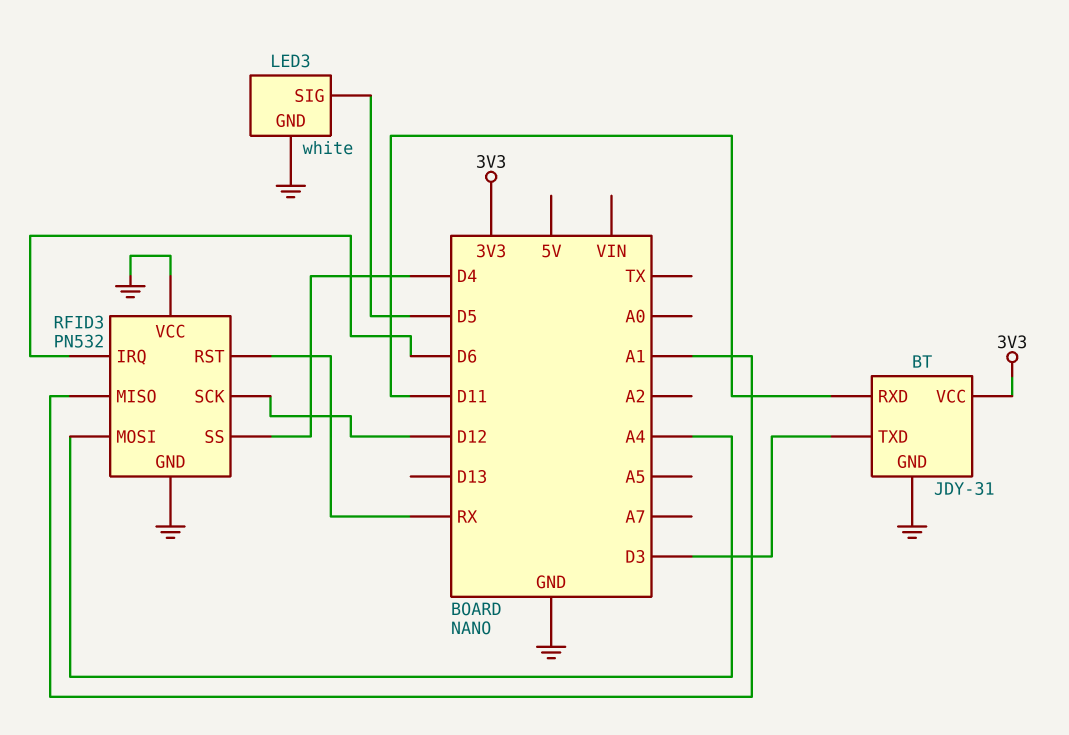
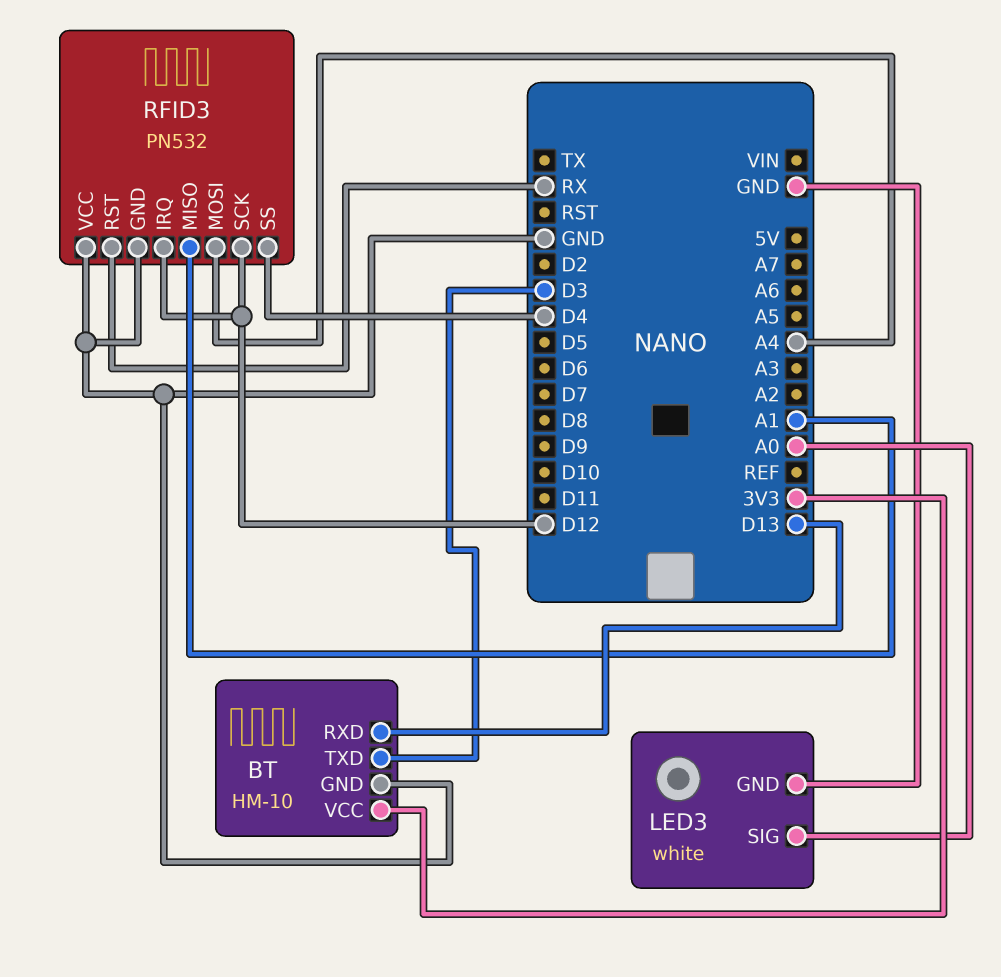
BT: JDY-31 -> HM-10
BT pin RXD: D11 -> D13
LED3 pin SIG: D5 -> A0
RFID3 pin IRQ: D6 -> D12

